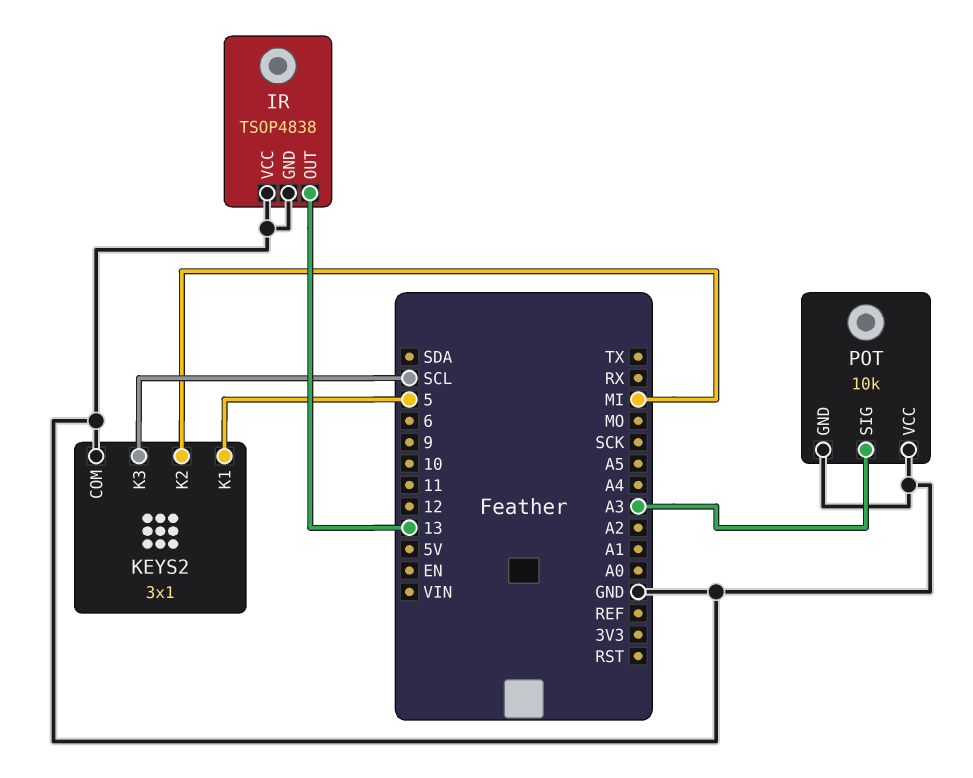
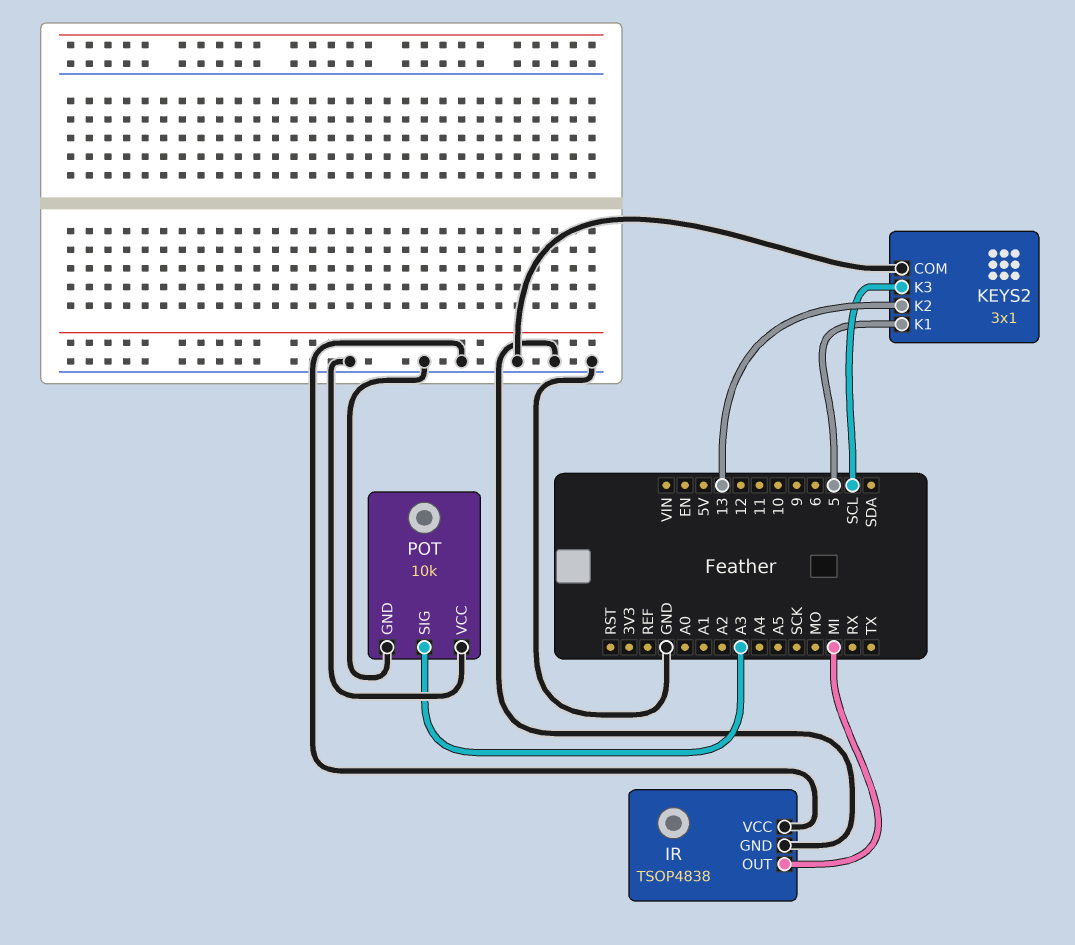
IR pin OUT: 13 -> MI
KEYS2 pin K2: MI -> 13

